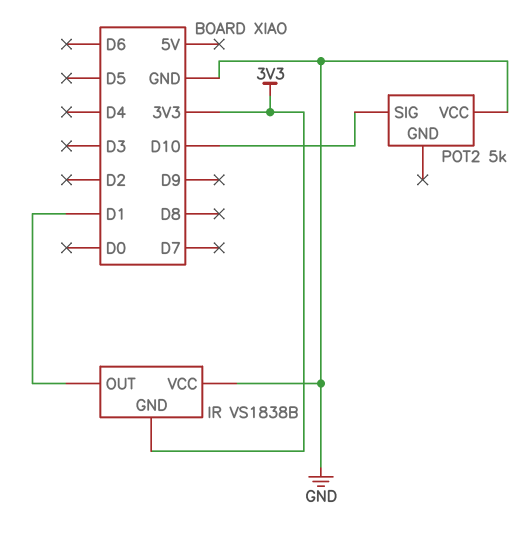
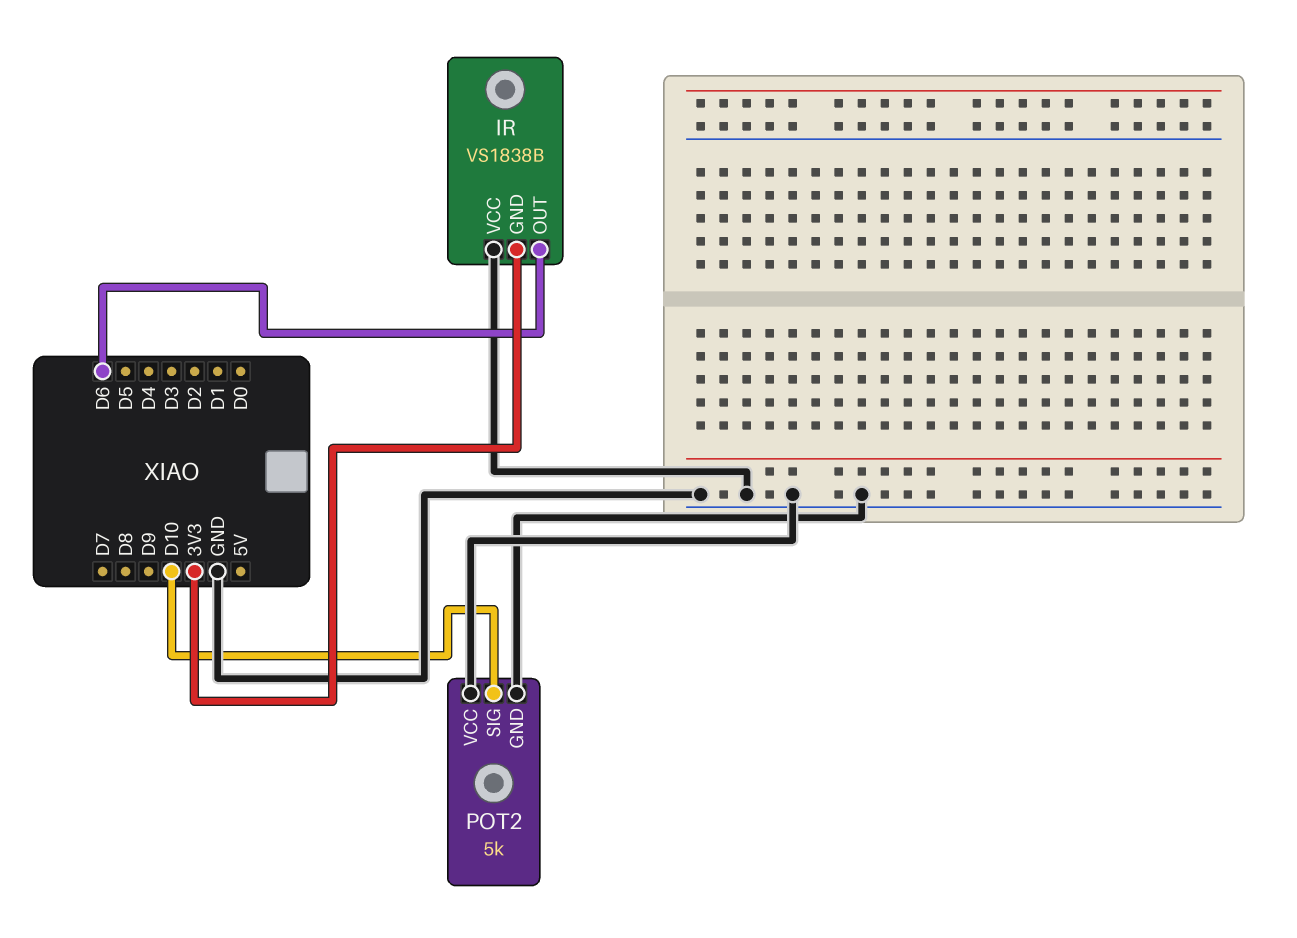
IR pin OUT: D1 -> D6
POT2 pin GND: none -> GND

